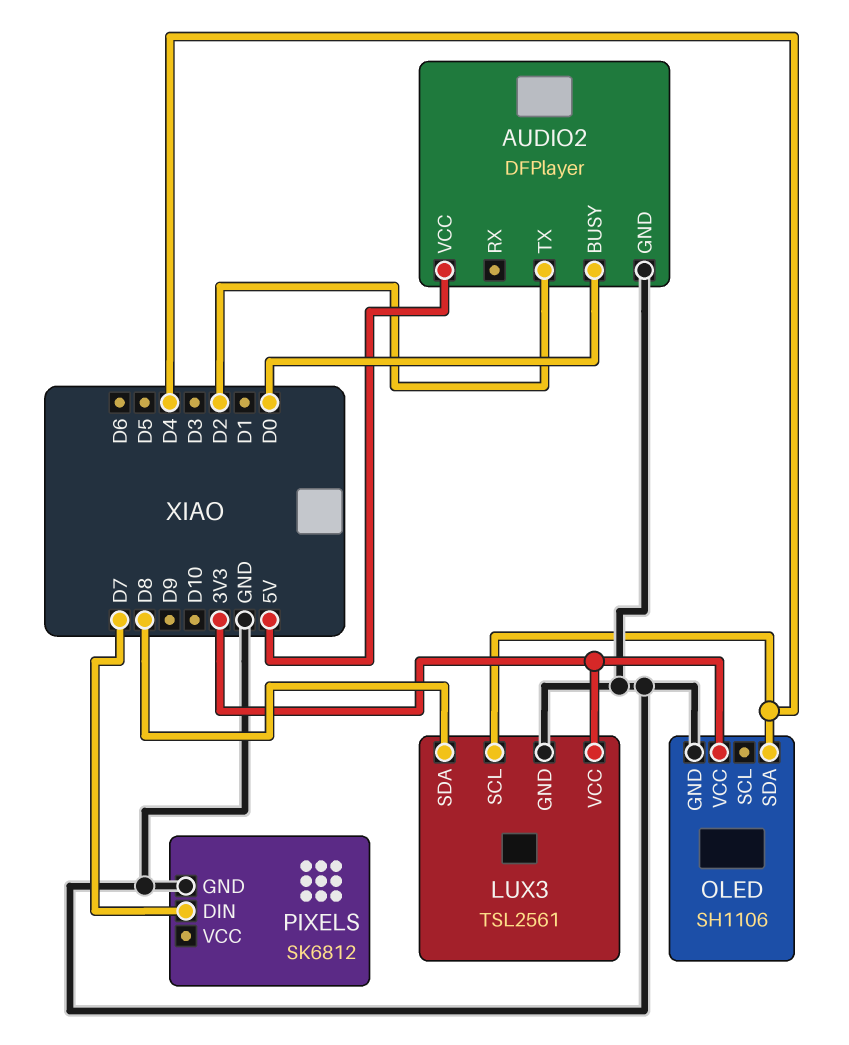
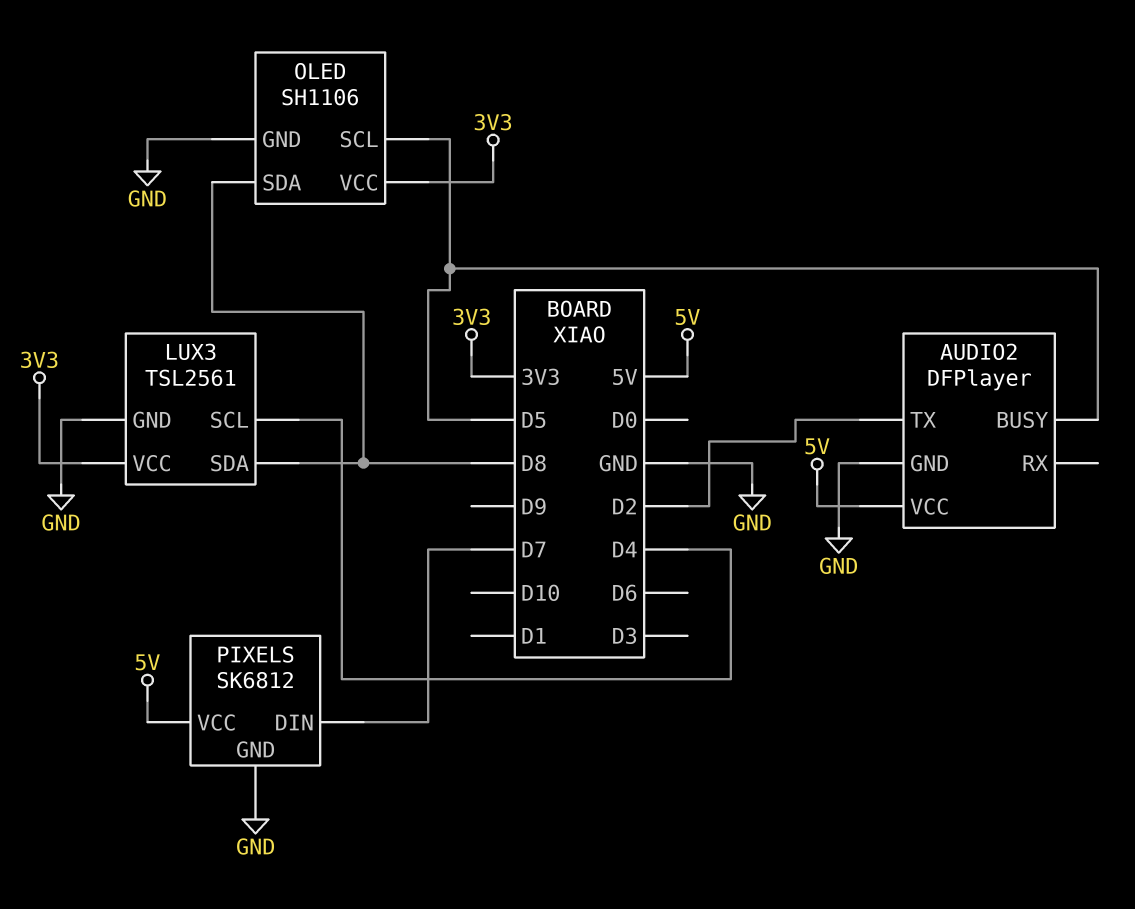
AUDIO2 pin BUSY: D0 -> D5
OLED pin SCL: none -> D5
OLED pin SDA: D4 -> D8
PIXELS pin VCC: none -> 5V

